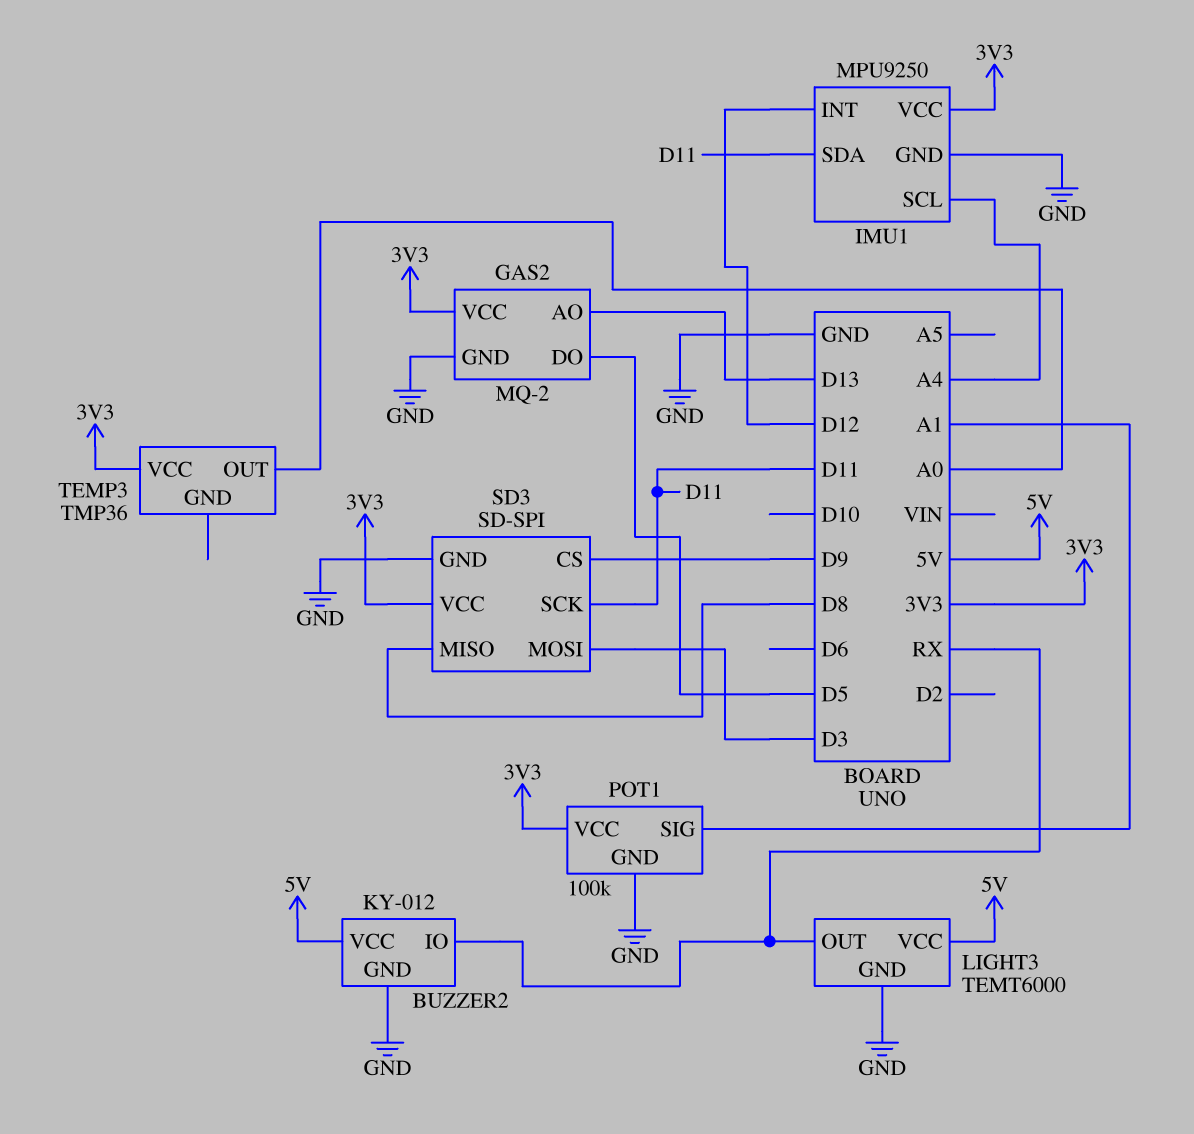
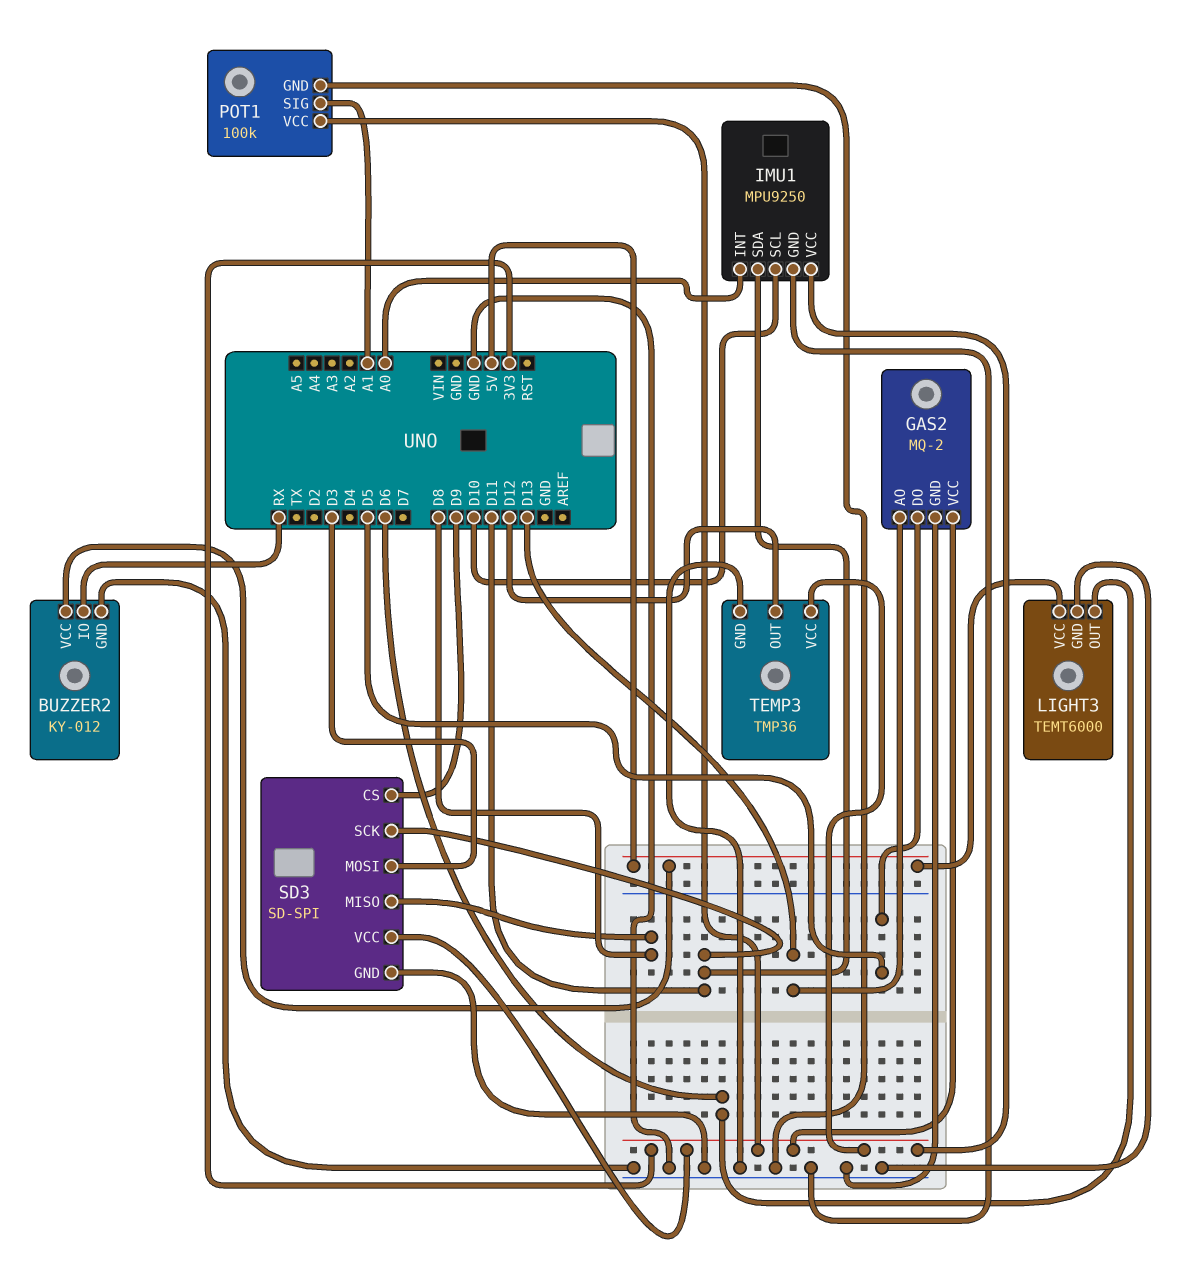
IMU1 pin INT: D12 -> A0
IMU1 pin SCL: A4 -> D10
LIGHT3 pin OUT: RX -> D6
TEMP3 pin GND: none -> GND
TEMP3 pin OUT: A0 -> D12

